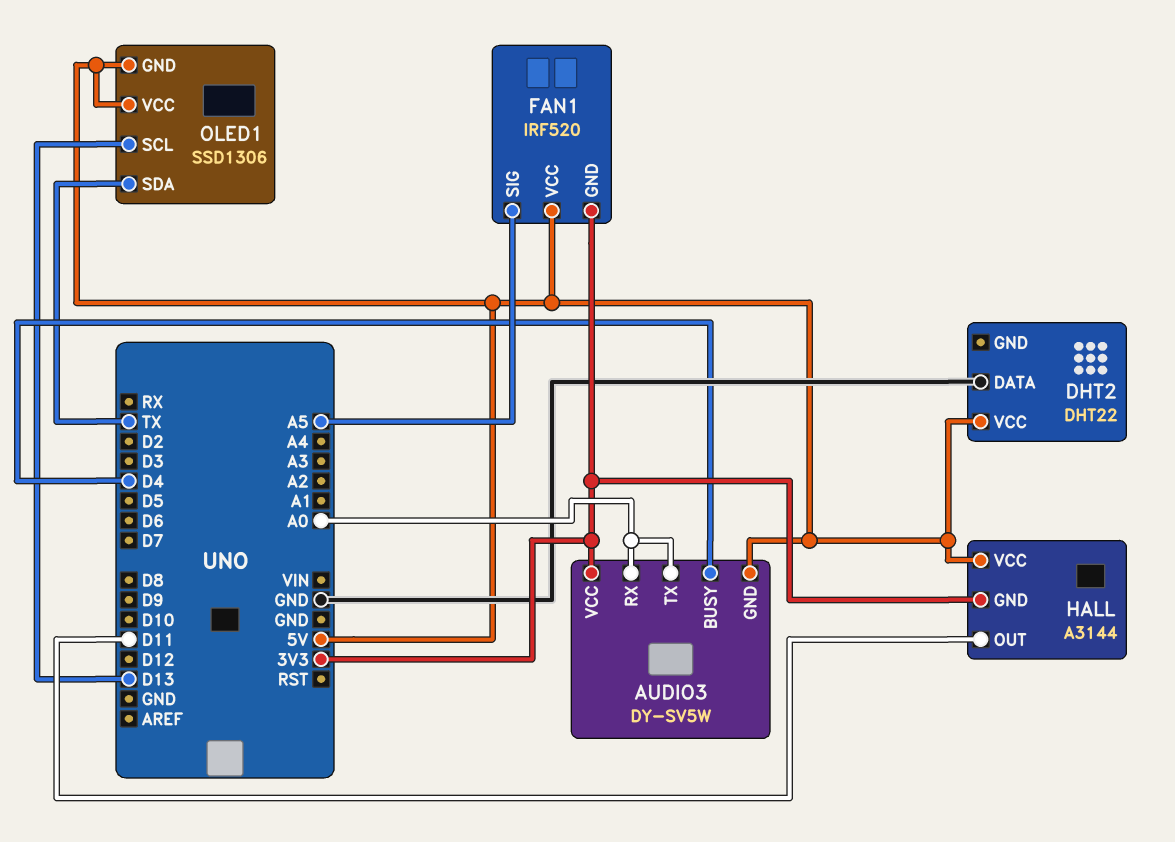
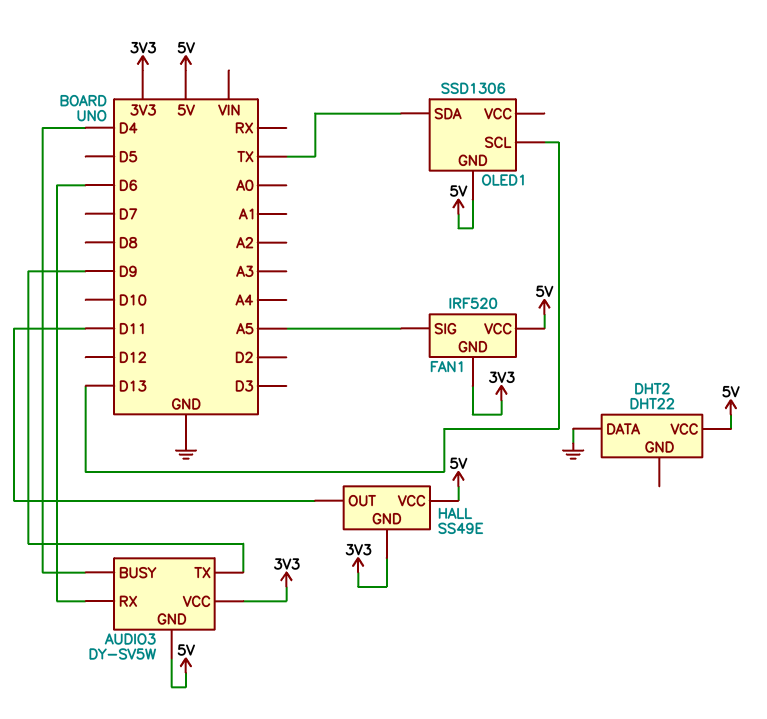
AUDIO3 pin RX: A0 -> D6
AUDIO3 pin TX: A0 -> D9
HALL: A3144 -> SS49E
OLED1 pin VCC: 5V -> none

